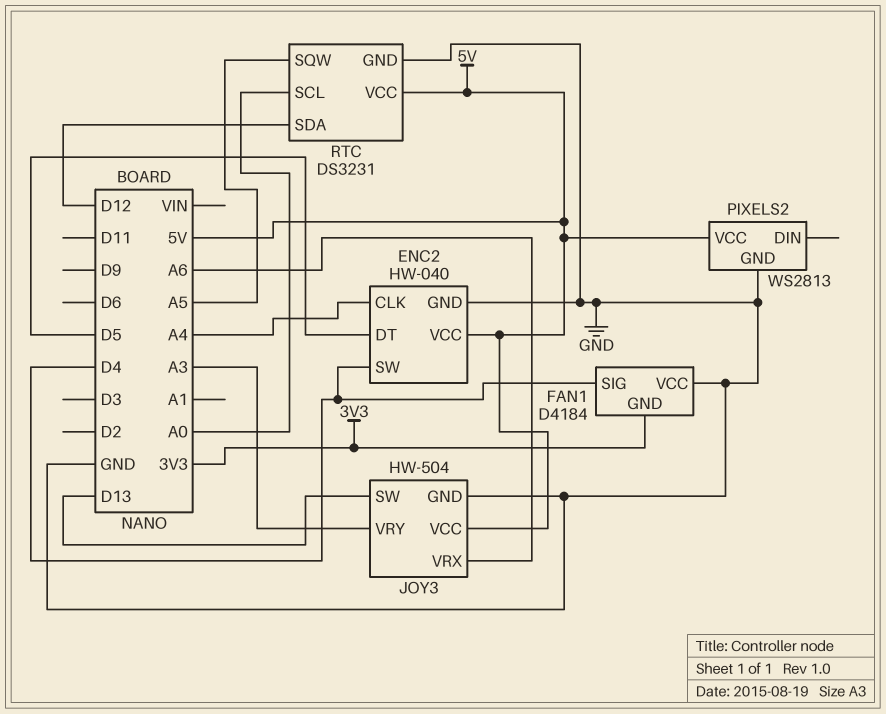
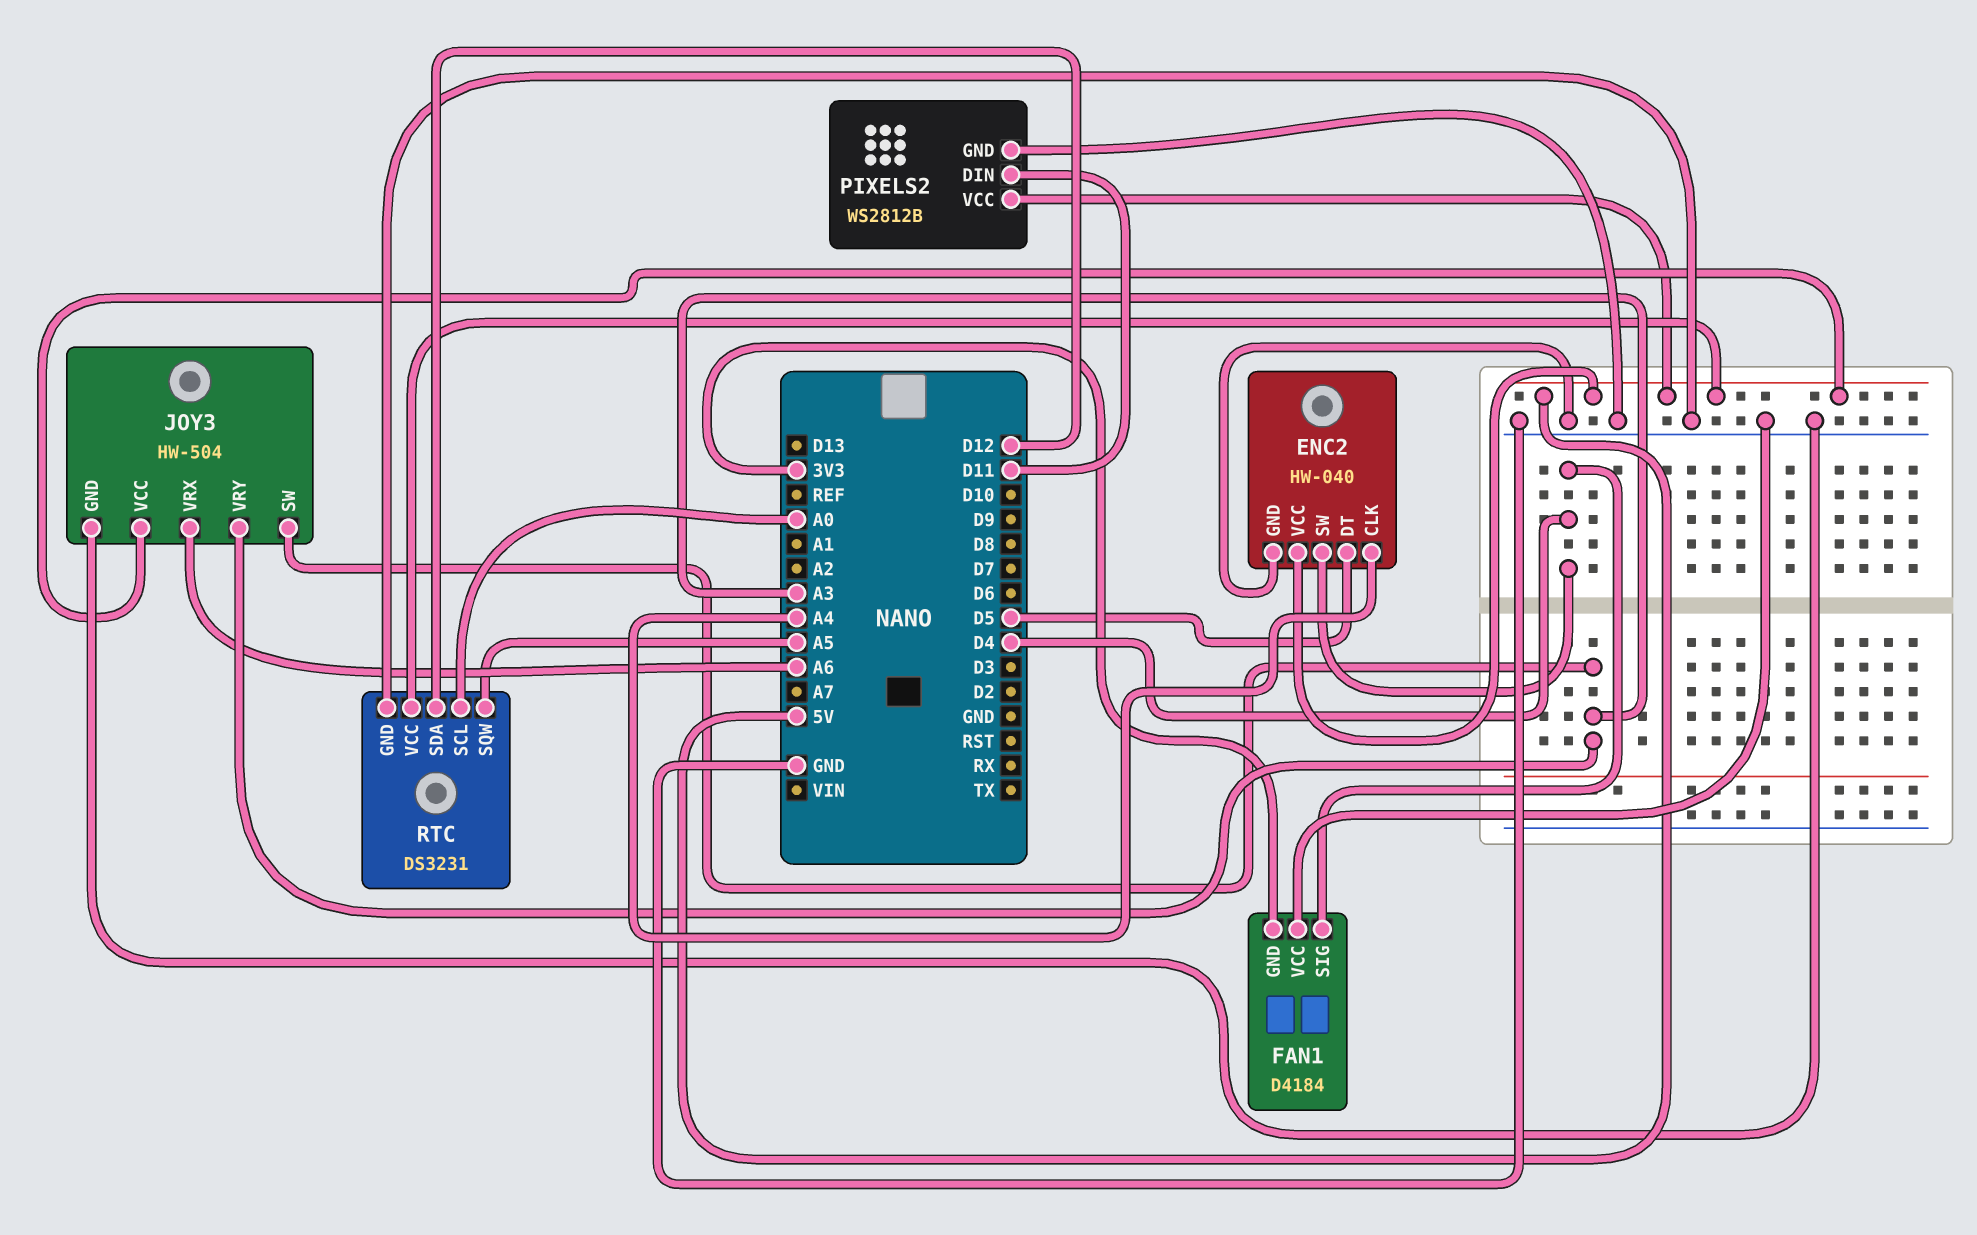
JOY3 pin SW: D13 -> A3
PIXELS2: WS2813 -> WS2812B
PIXELS2 pin DIN: none -> D11

